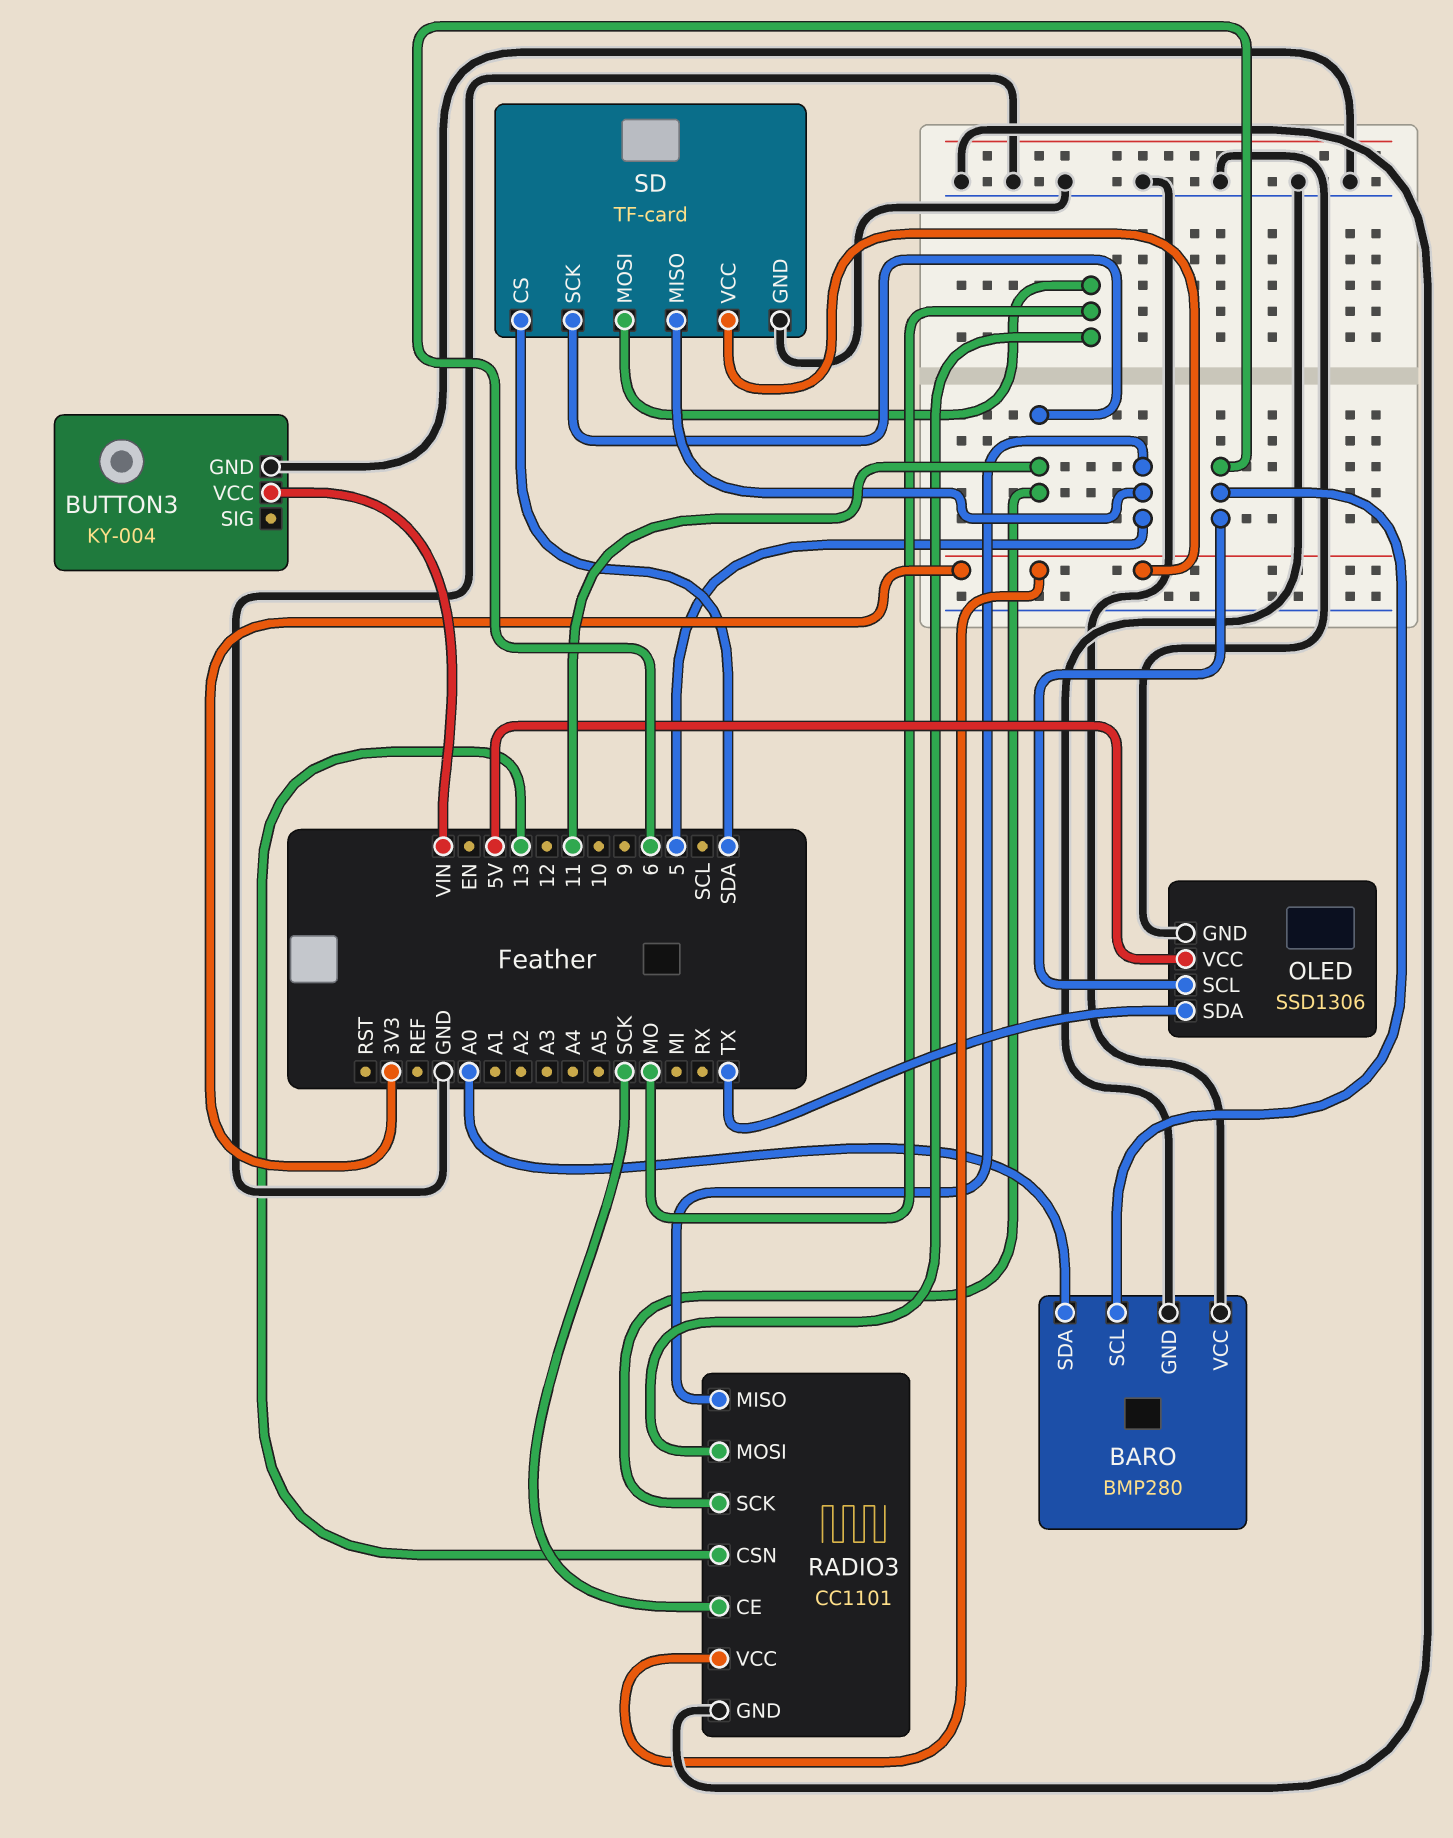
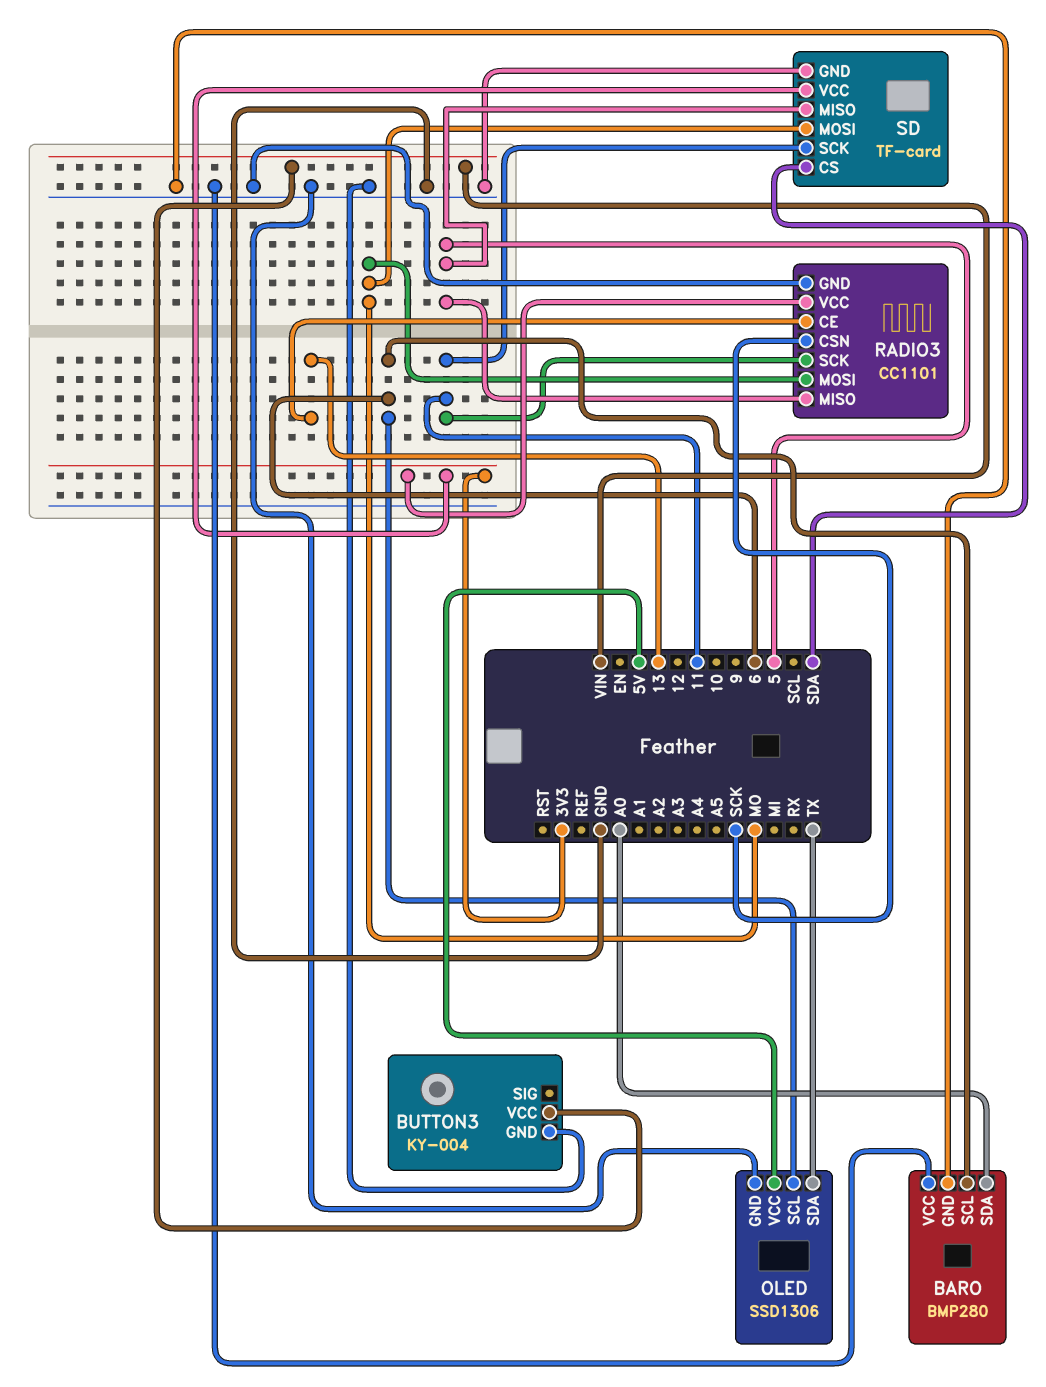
RADIO3 pin CE: SCK -> 13
RADIO3 pin CSN: 13 -> SCK

